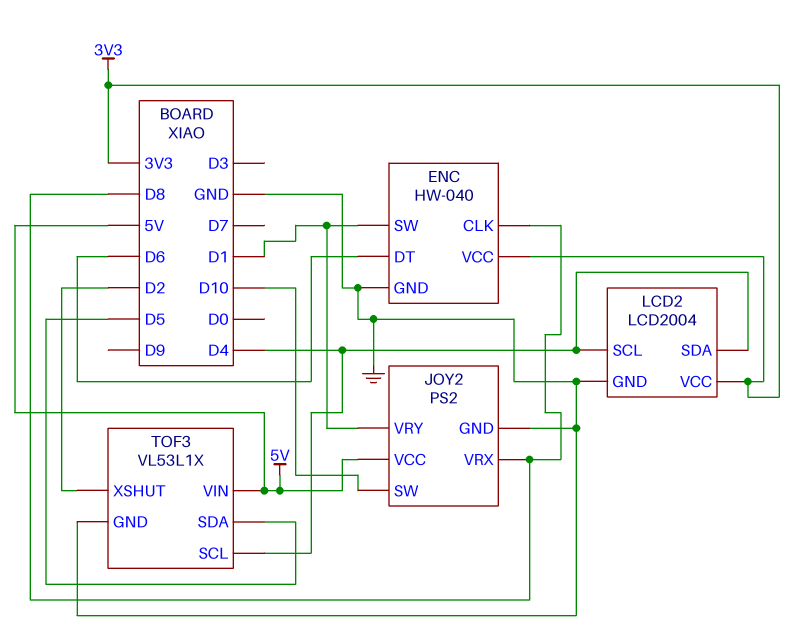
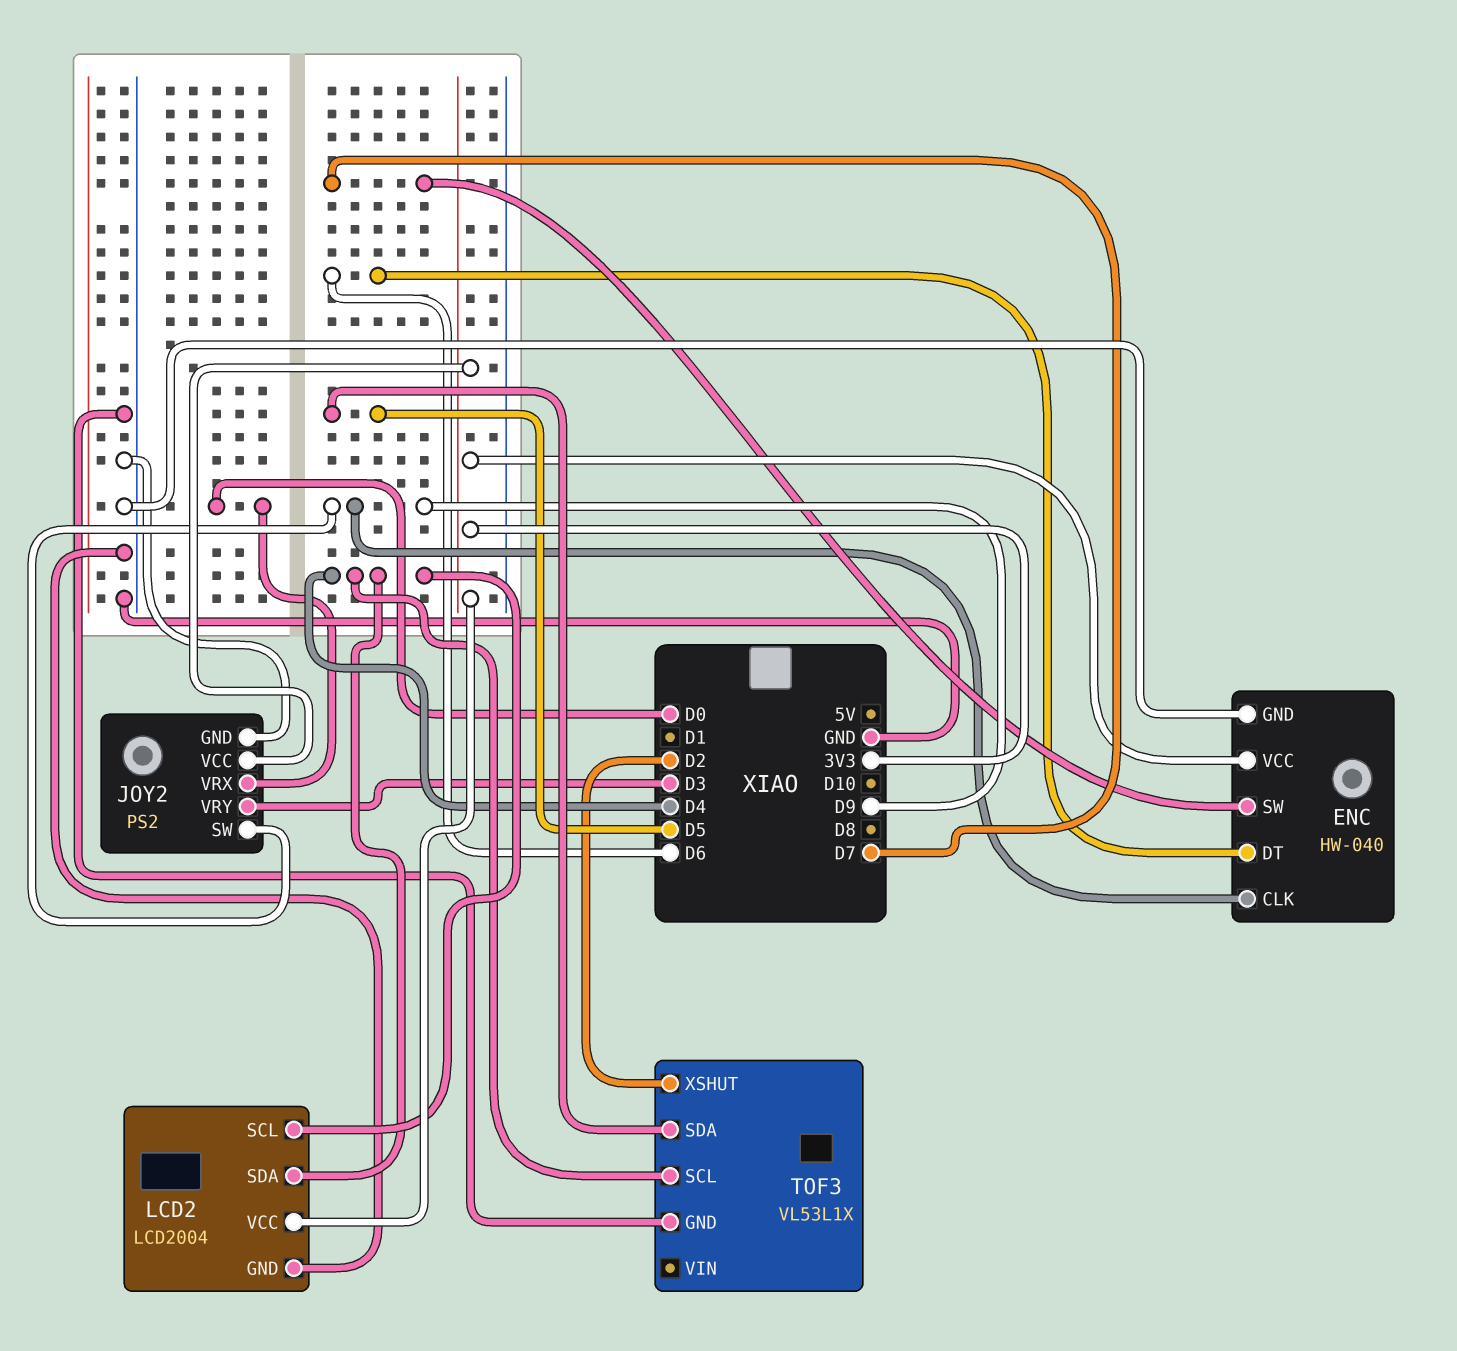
ENC pin CLK: D8 -> D9
ENC pin SW: D1 -> D7
JOY2 pin SW: D10 -> D9
JOY2 pin VCC: 5V -> 3V3
JOY2 pin VRX: D8 -> D0
JOY2 pin VRY: D1 -> D3
TOF3 pin VIN: 5V -> none

